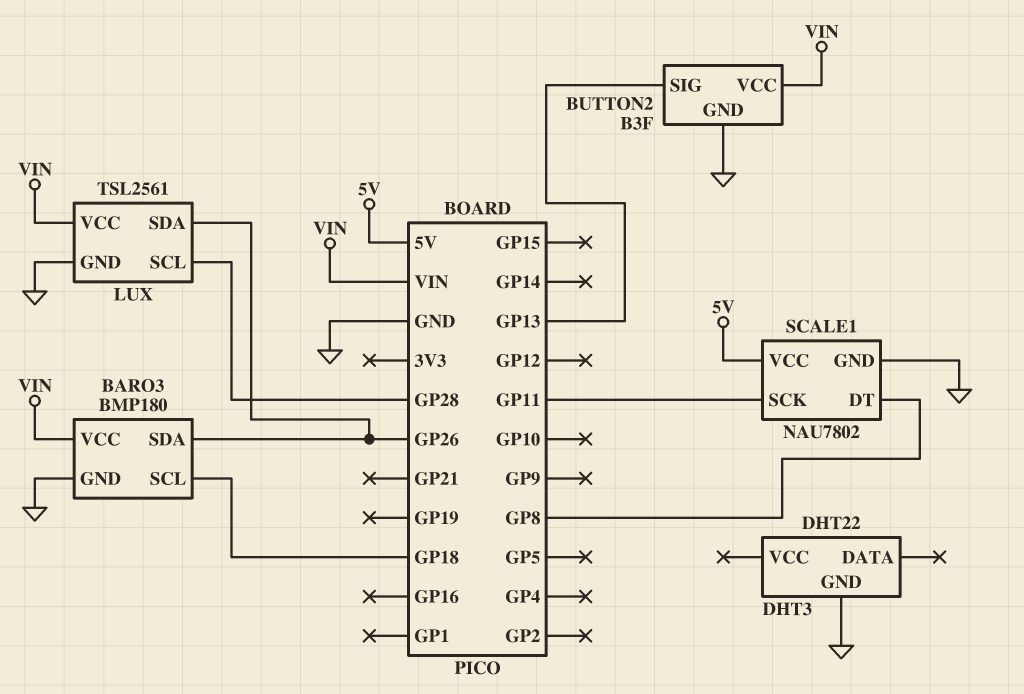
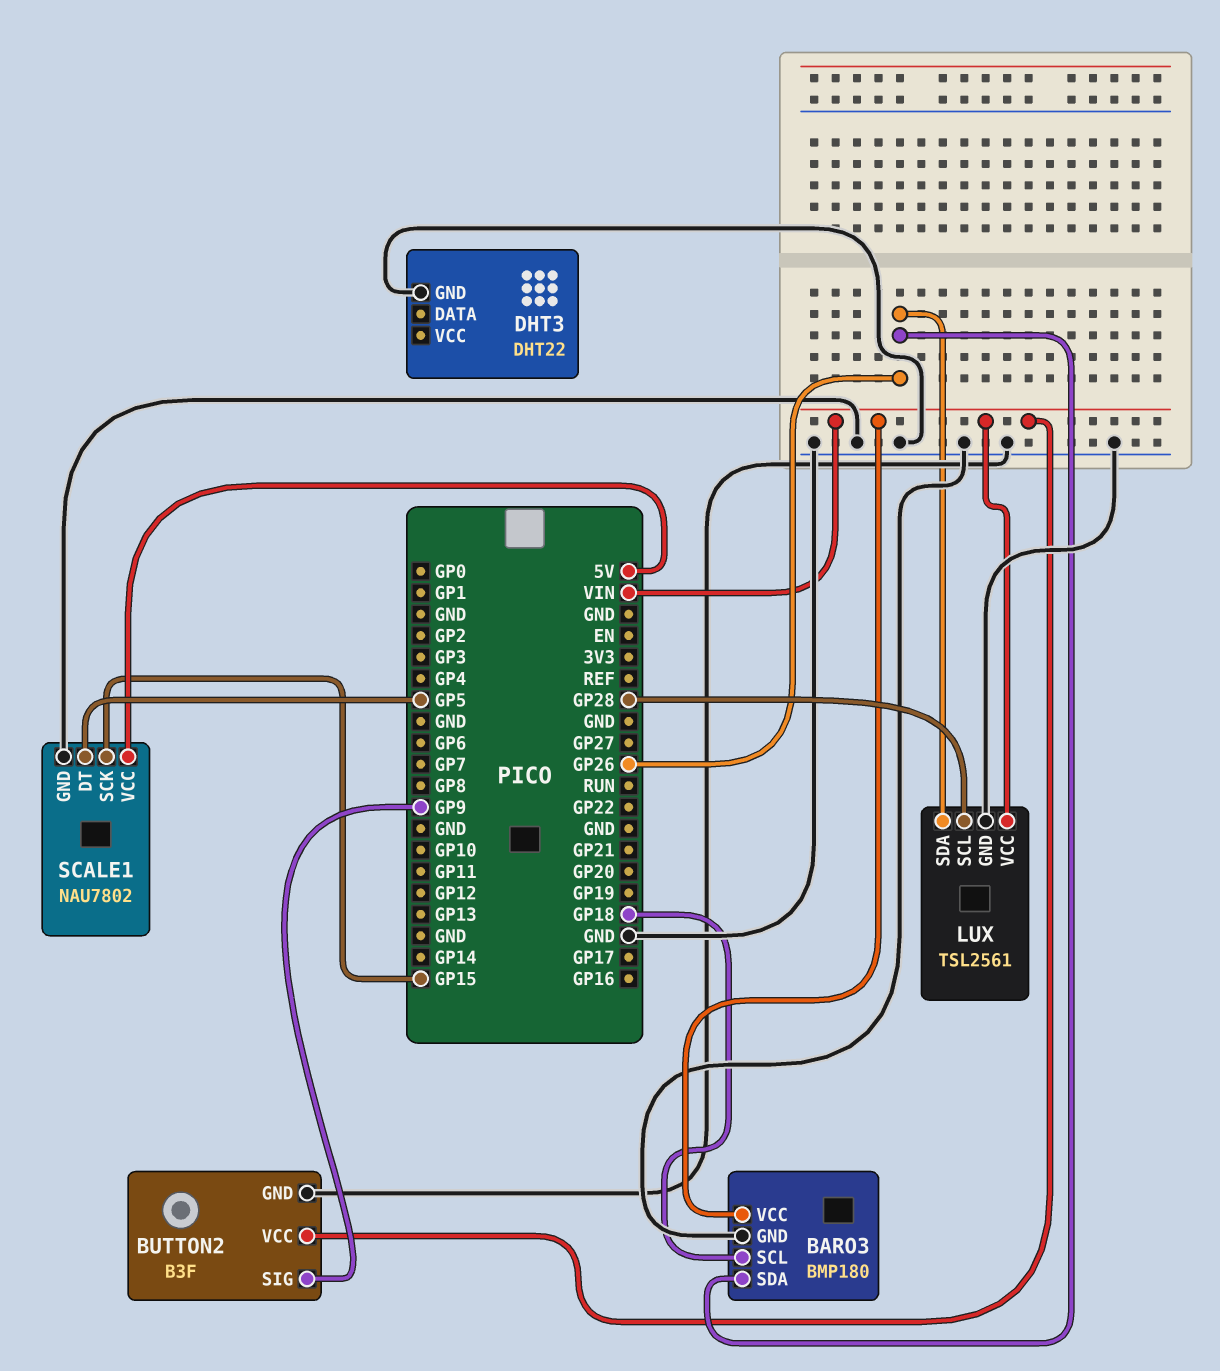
BUTTON2 pin SIG: GP13 -> GP9
SCALE1 pin DT: GP8 -> GP5
SCALE1 pin SCK: GP11 -> GP15

